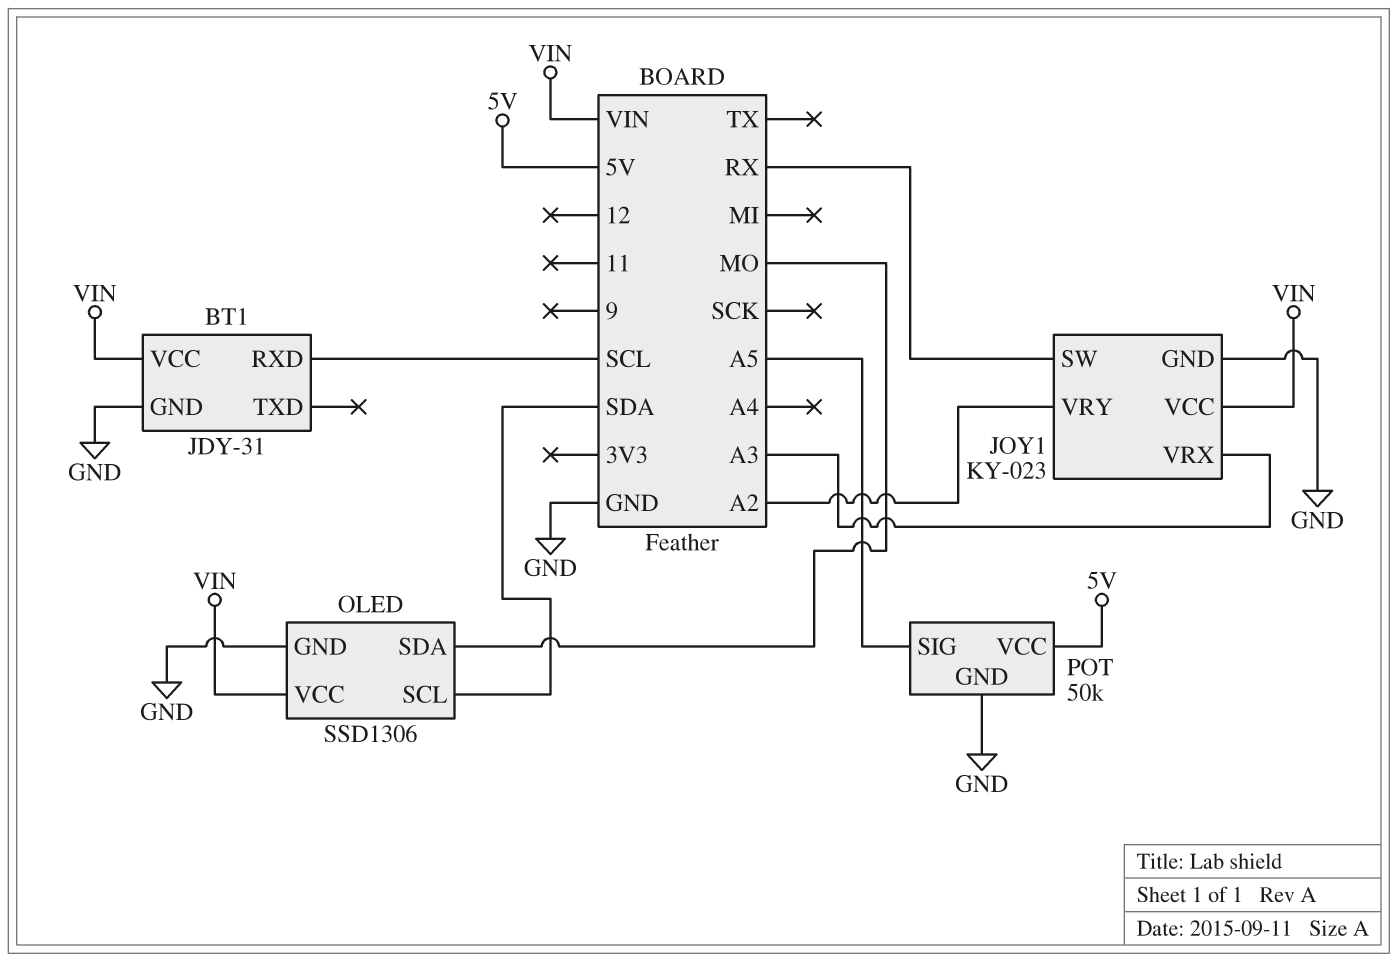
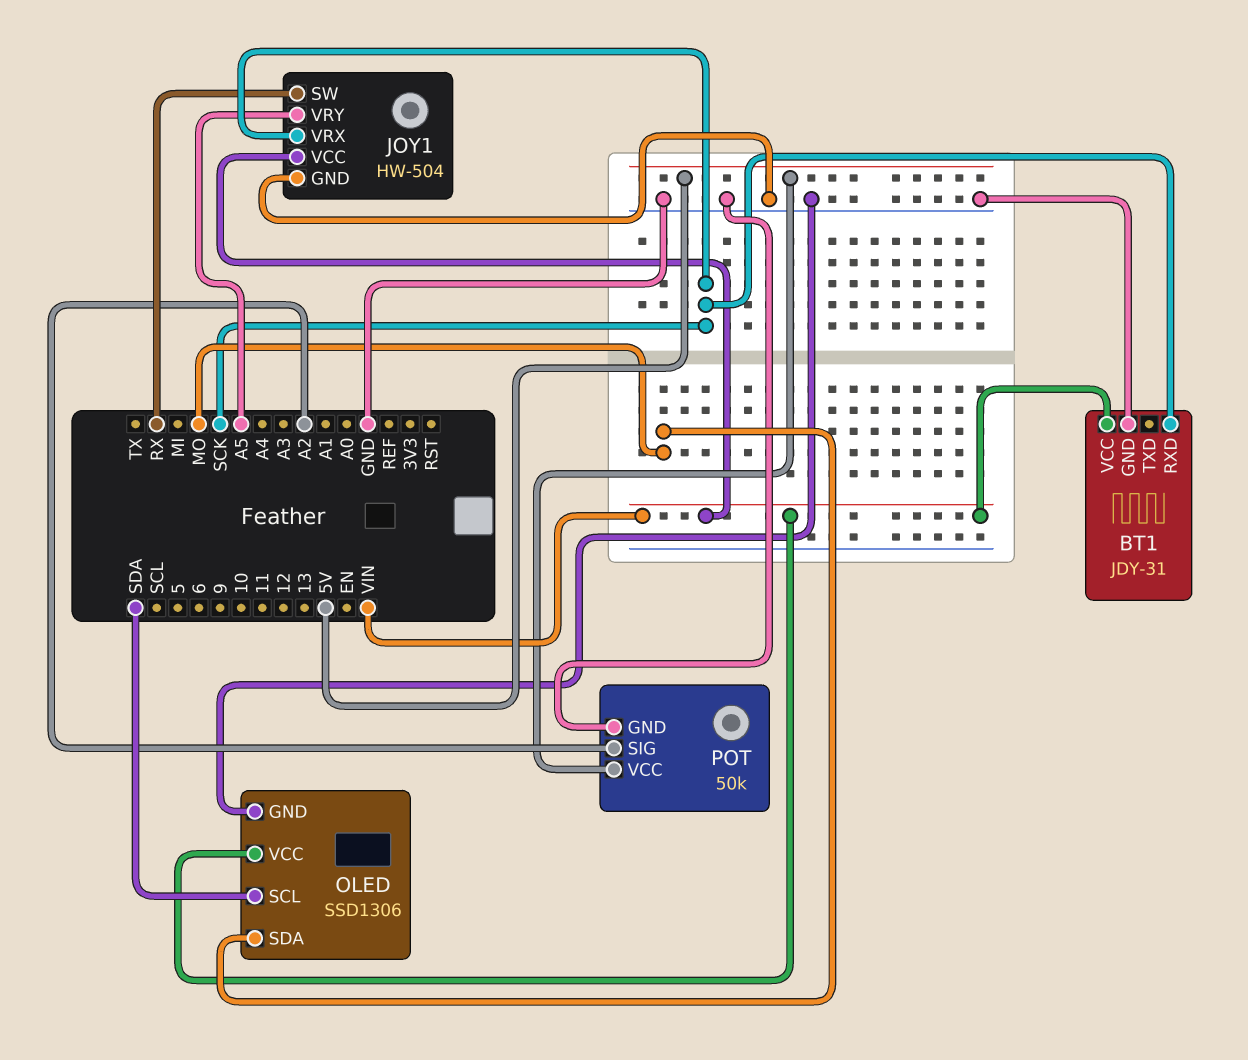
BT1 pin RXD: SCL -> SCK
JOY1: KY-023 -> HW-504
JOY1 pin VRX: A3 -> SCK
JOY1 pin VRY: A2 -> A5
POT pin SIG: A5 -> A2

